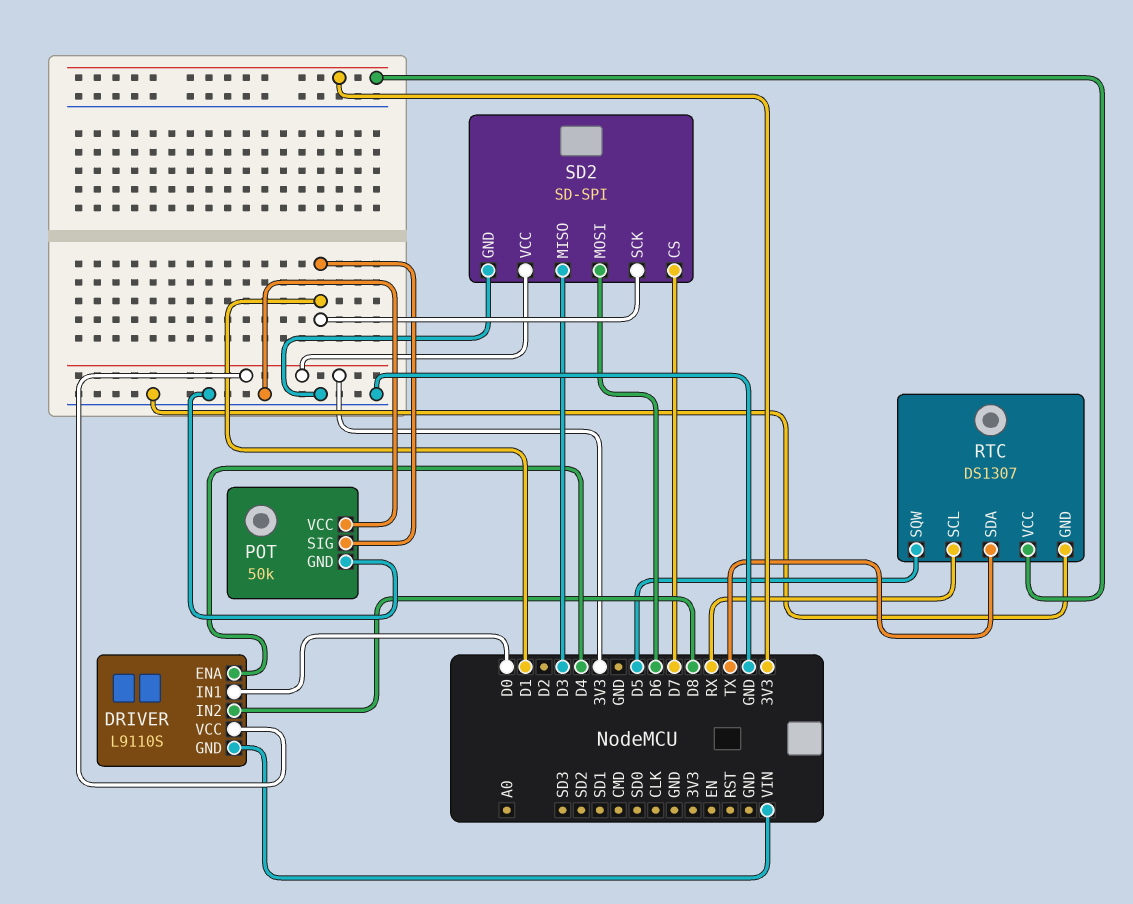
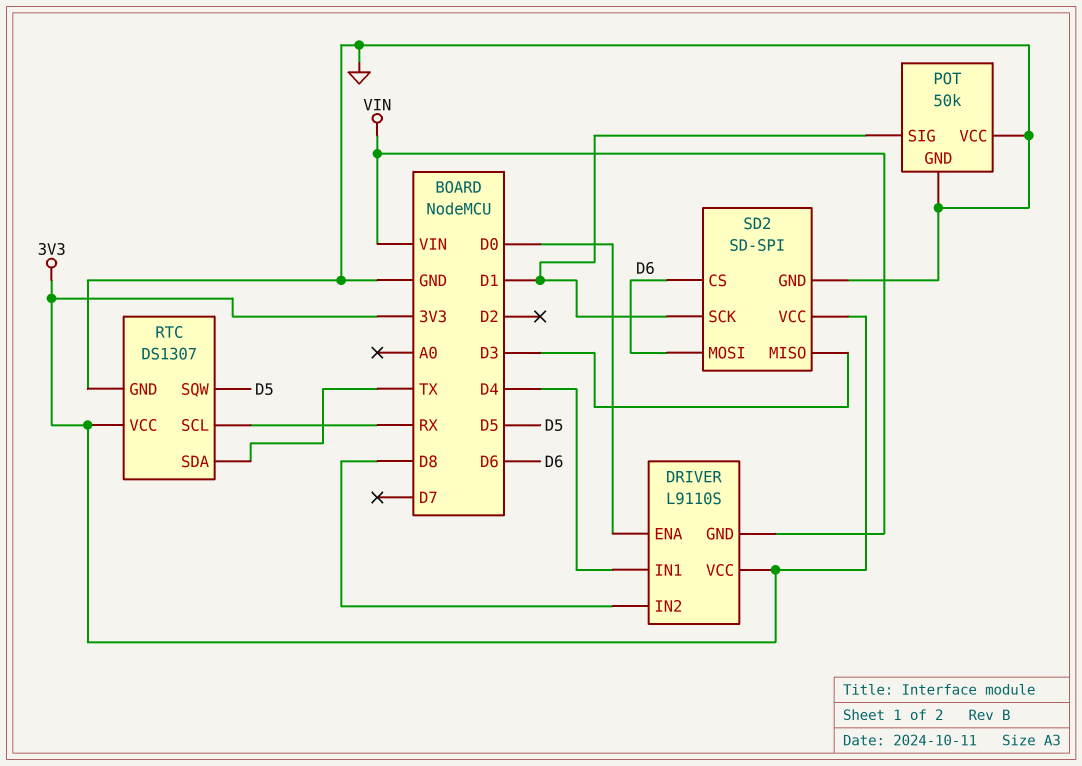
DRIVER pin ENA: D4 -> D0
DRIVER pin IN1: D0 -> D4
SD2 pin CS: D7 -> D6

